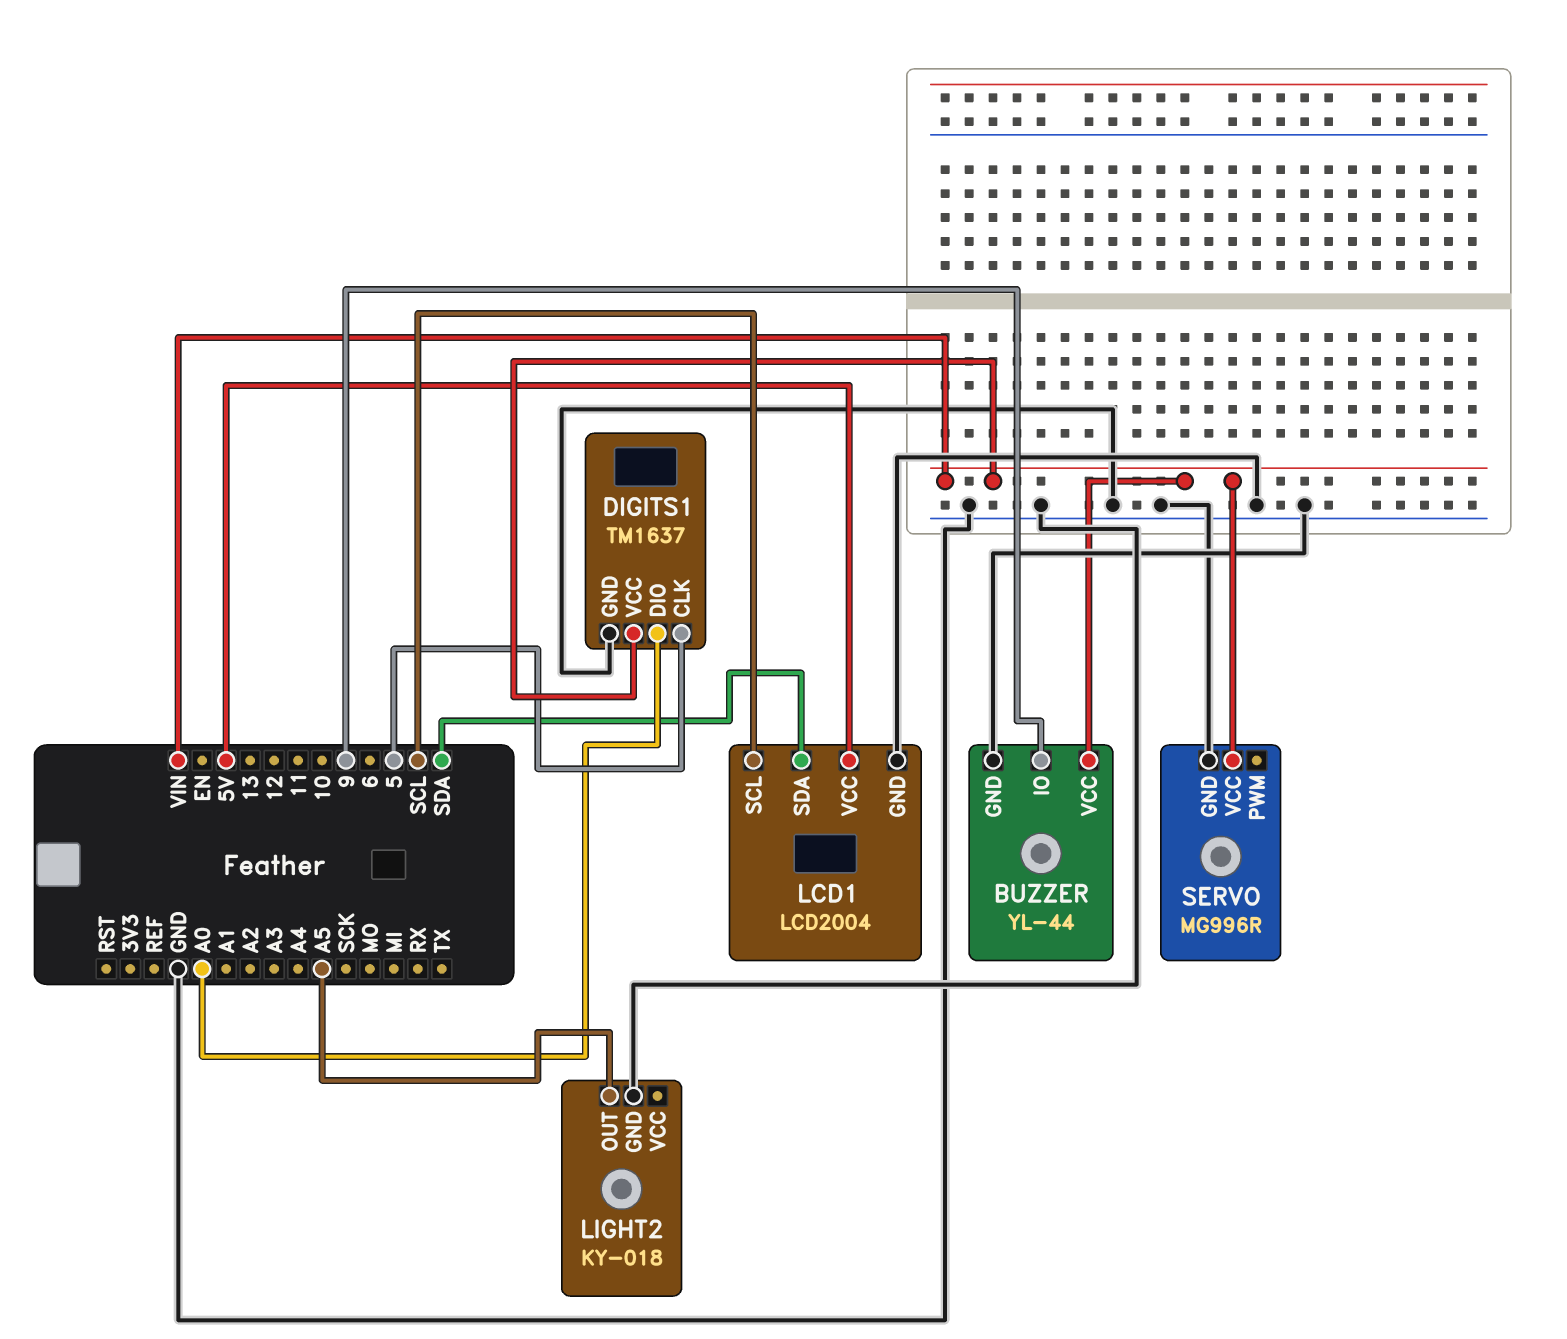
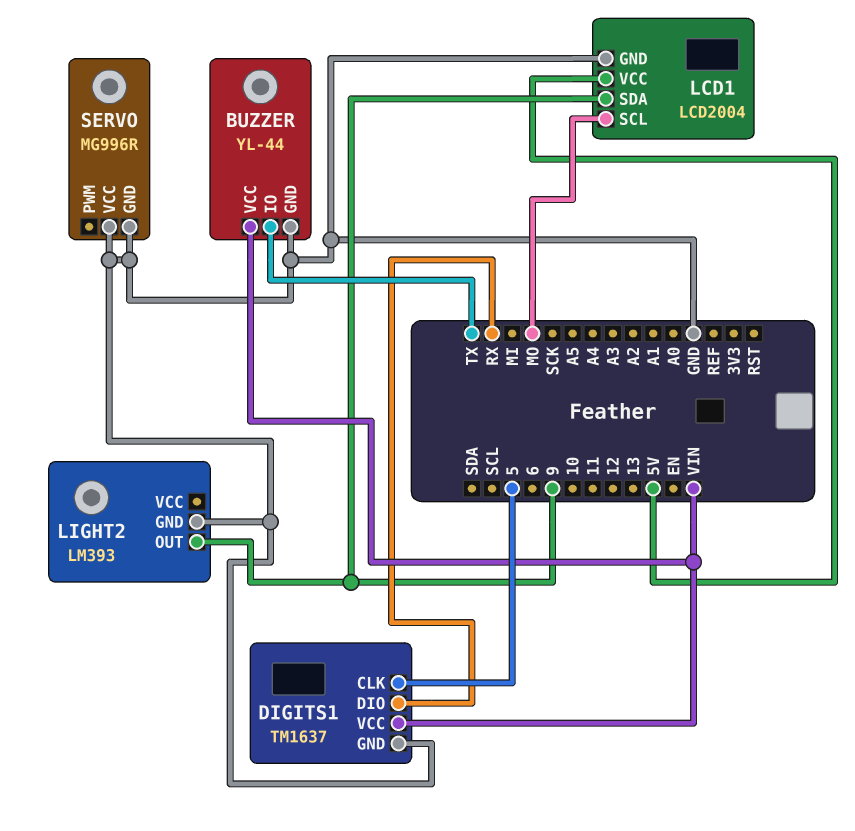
BUZZER pin IO: 9 -> TX
DIGITS1 pin DIO: A0 -> RX
LCD1 pin SCL: SCL -> MO
LCD1 pin SDA: SDA -> 9
LIGHT2: KY-018 -> LM393
LIGHT2 pin OUT: A5 -> 9
SERVO pin VCC: VIN -> GND

